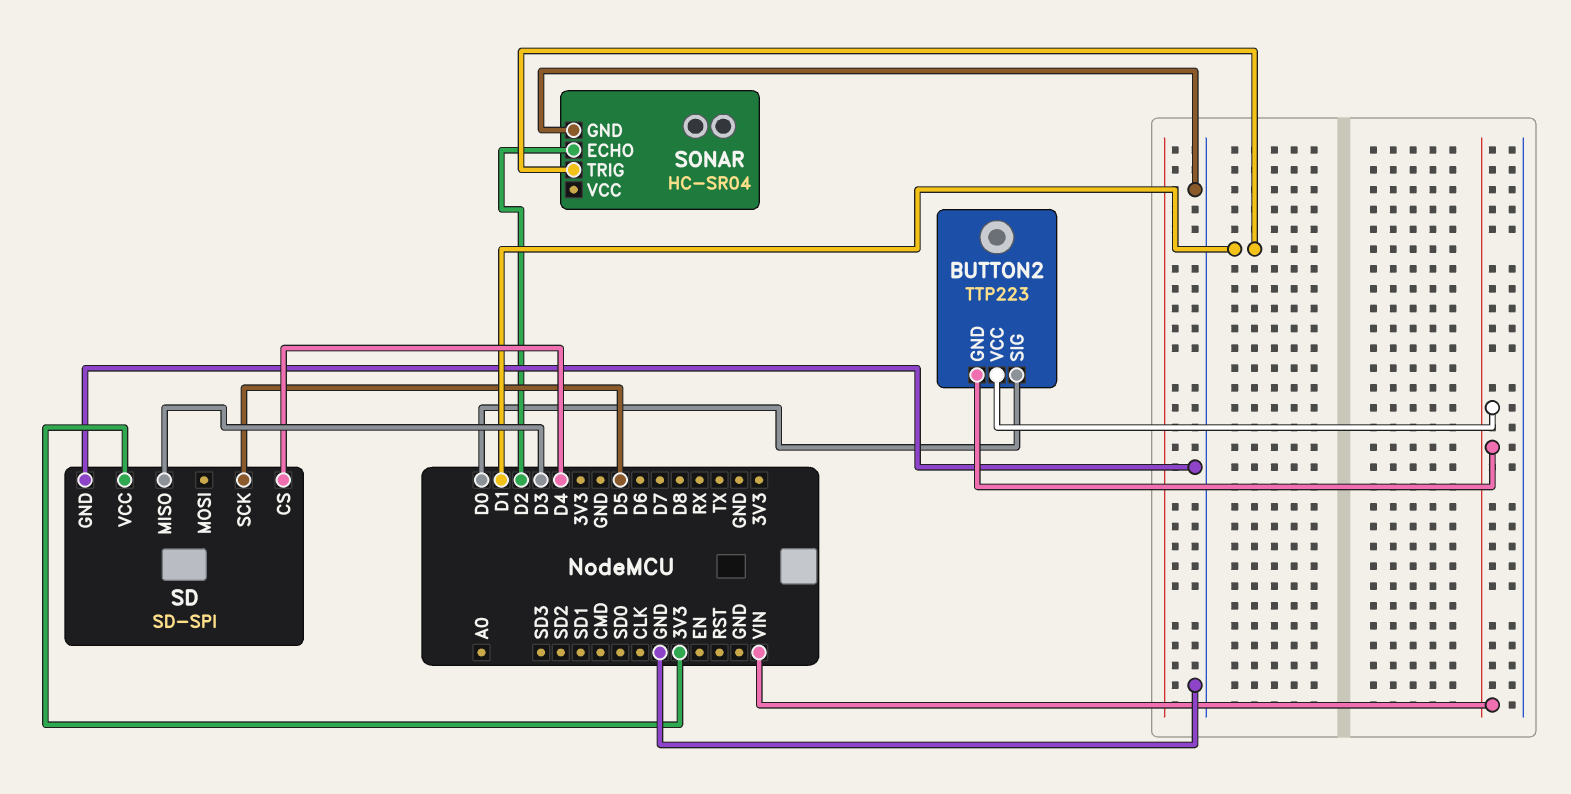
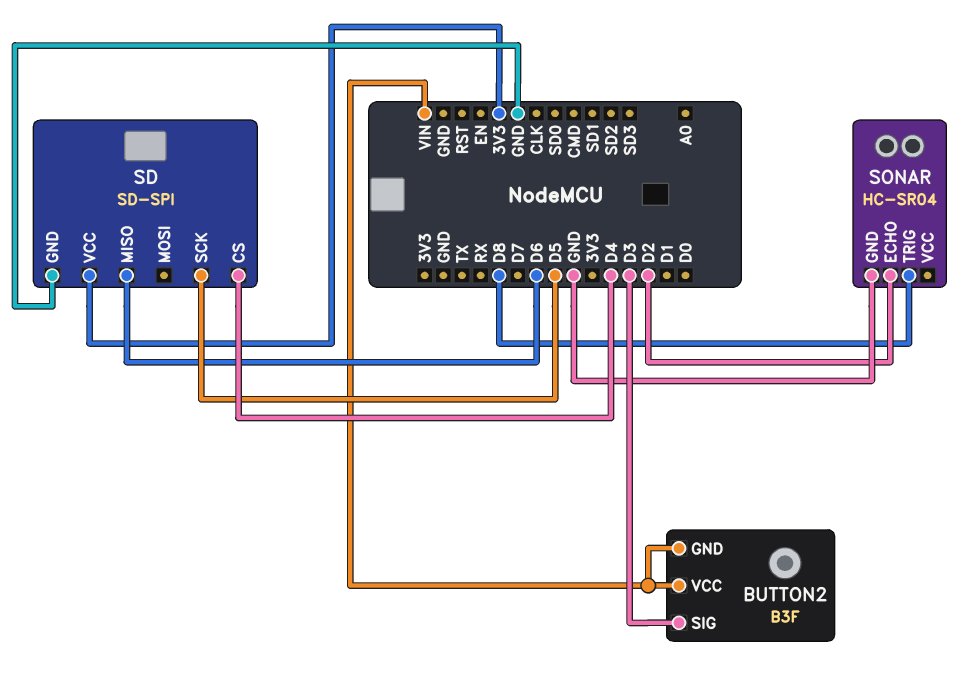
BUTTON2: TTP223 -> B3F
BUTTON2 pin SIG: D0 -> D3
SD pin MISO: D3 -> D6
SONAR pin TRIG: D1 -> D8

